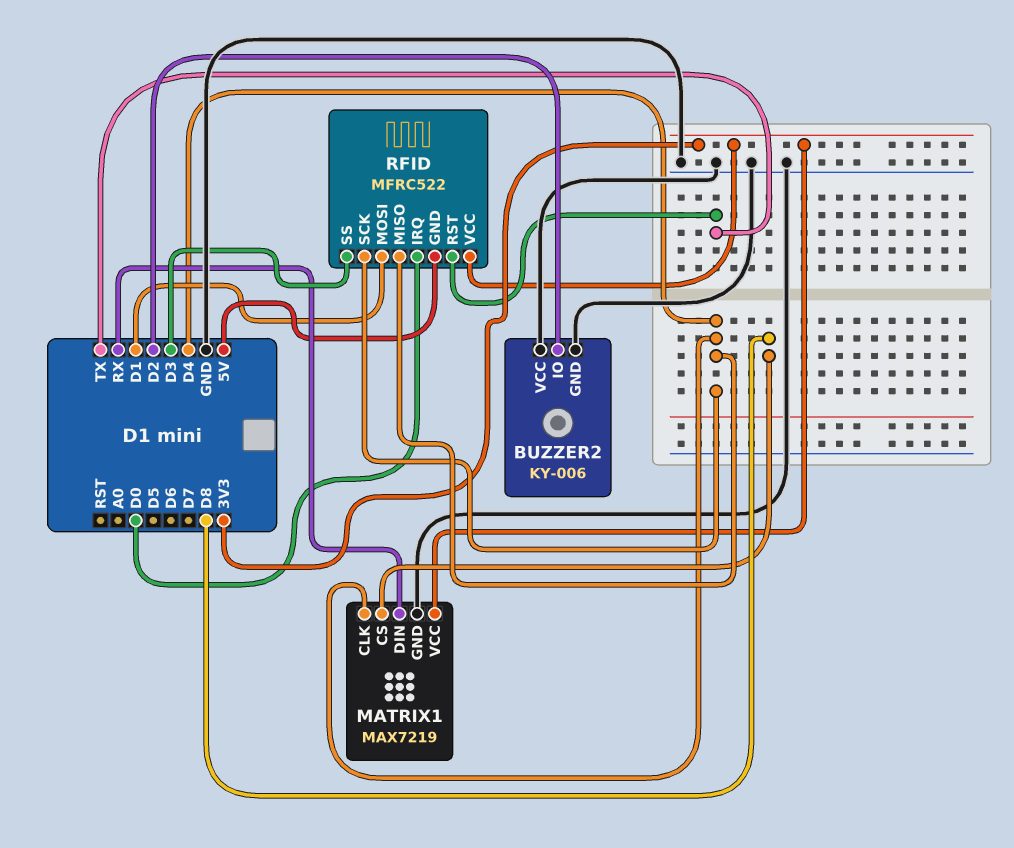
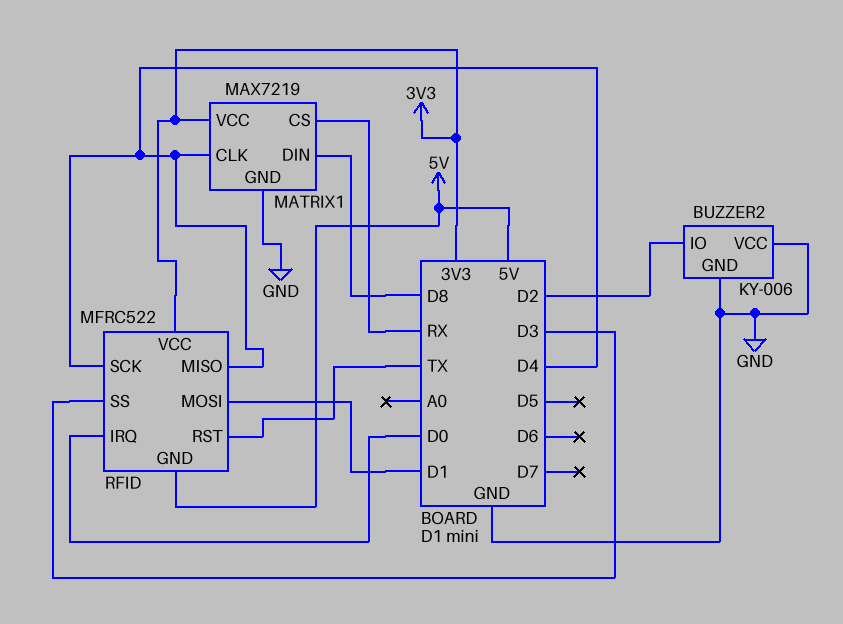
MATRIX1 pin CS: D8 -> RX
MATRIX1 pin DIN: RX -> D8

